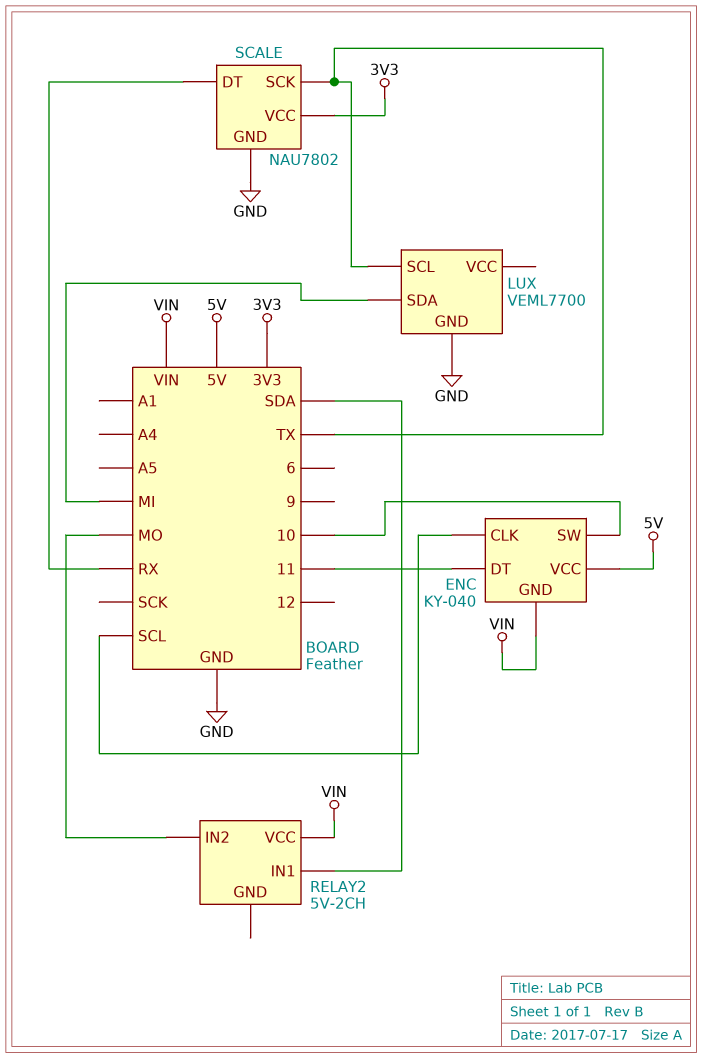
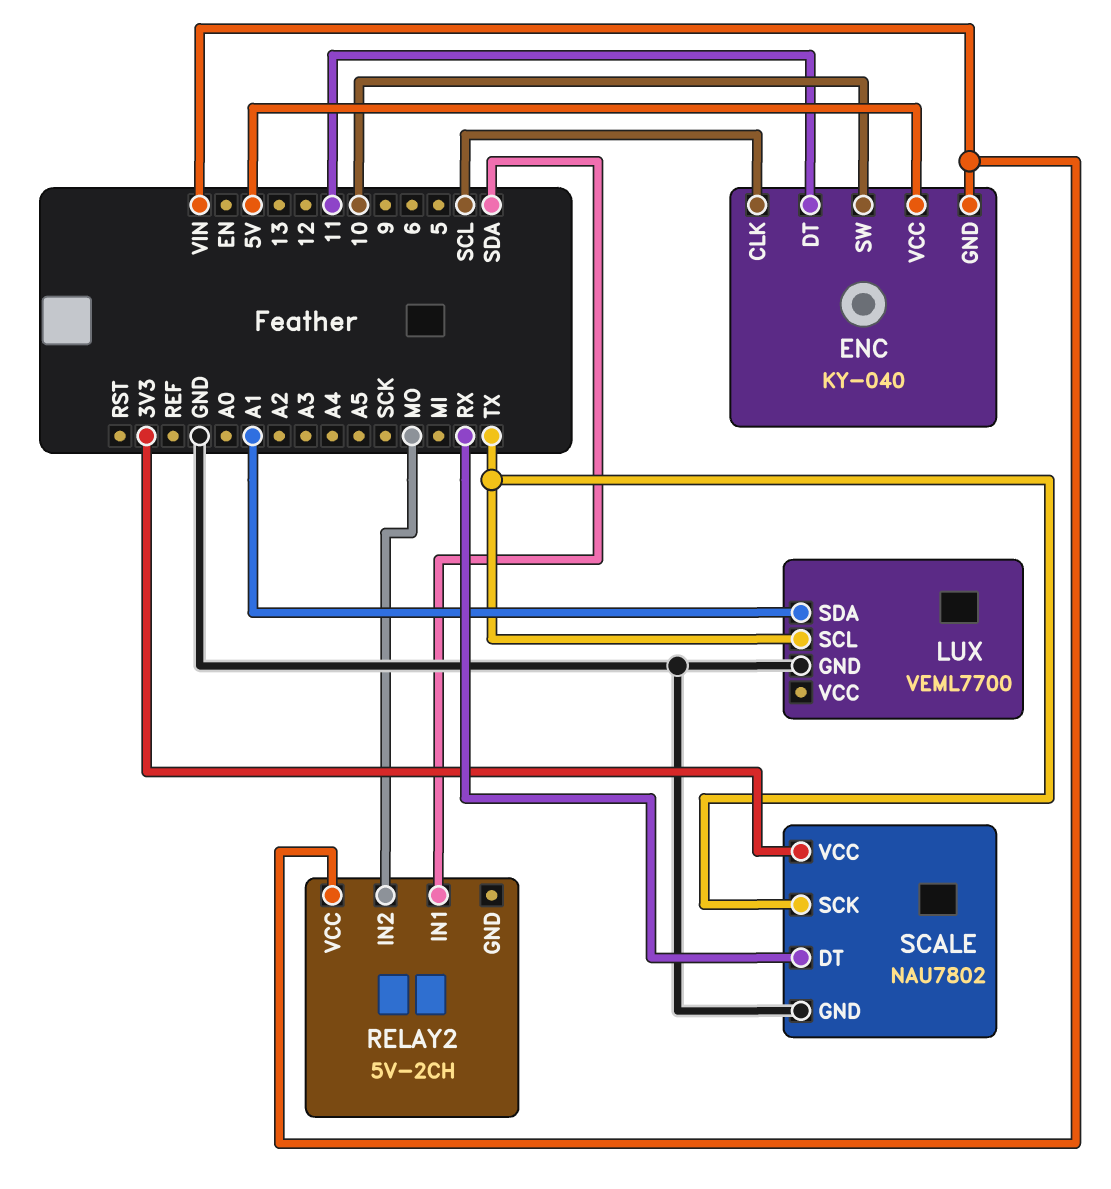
LUX pin SDA: MI -> A1

